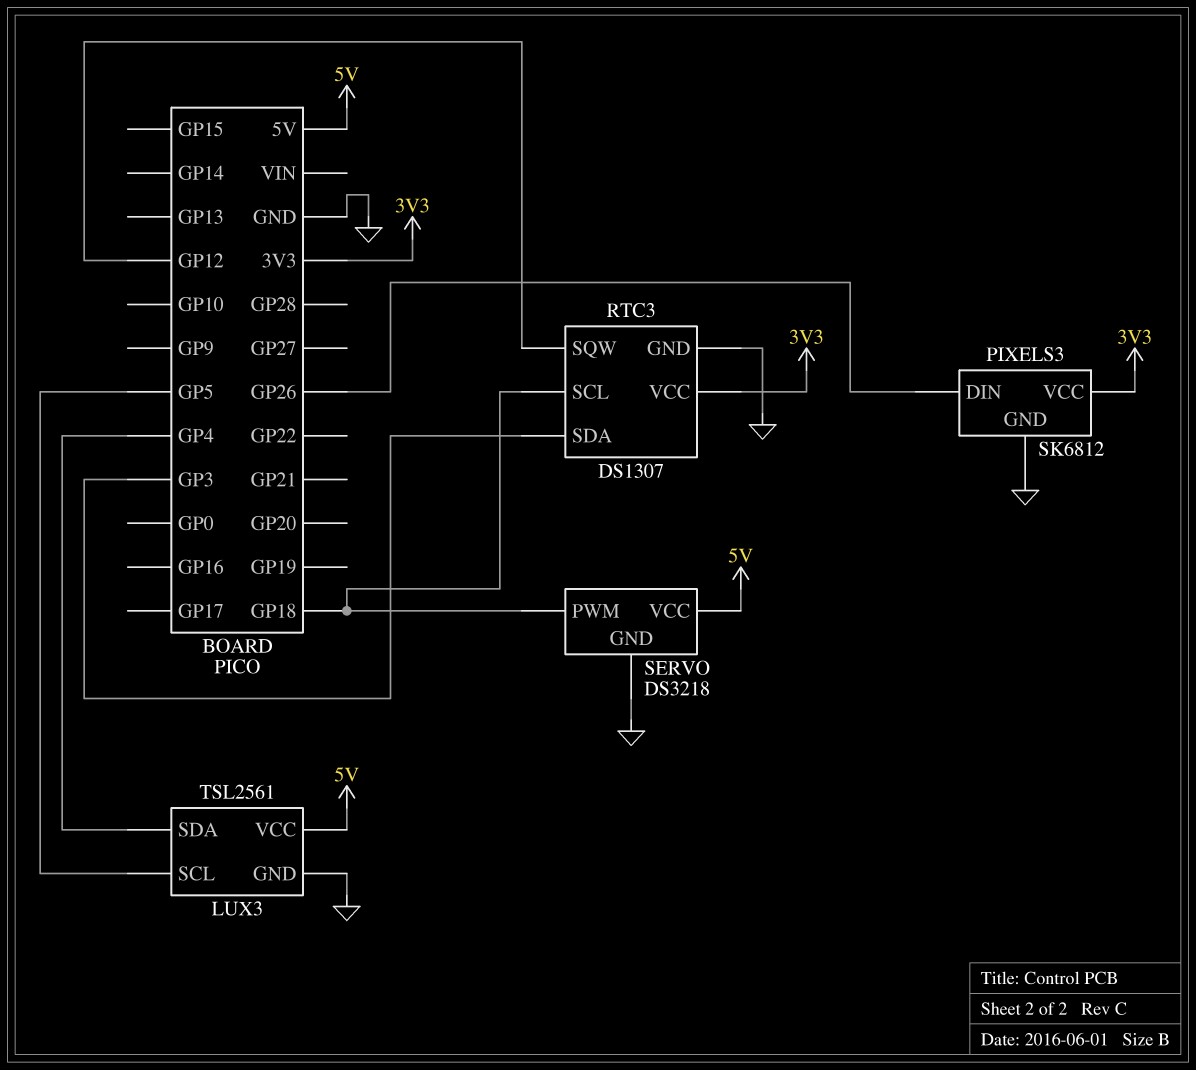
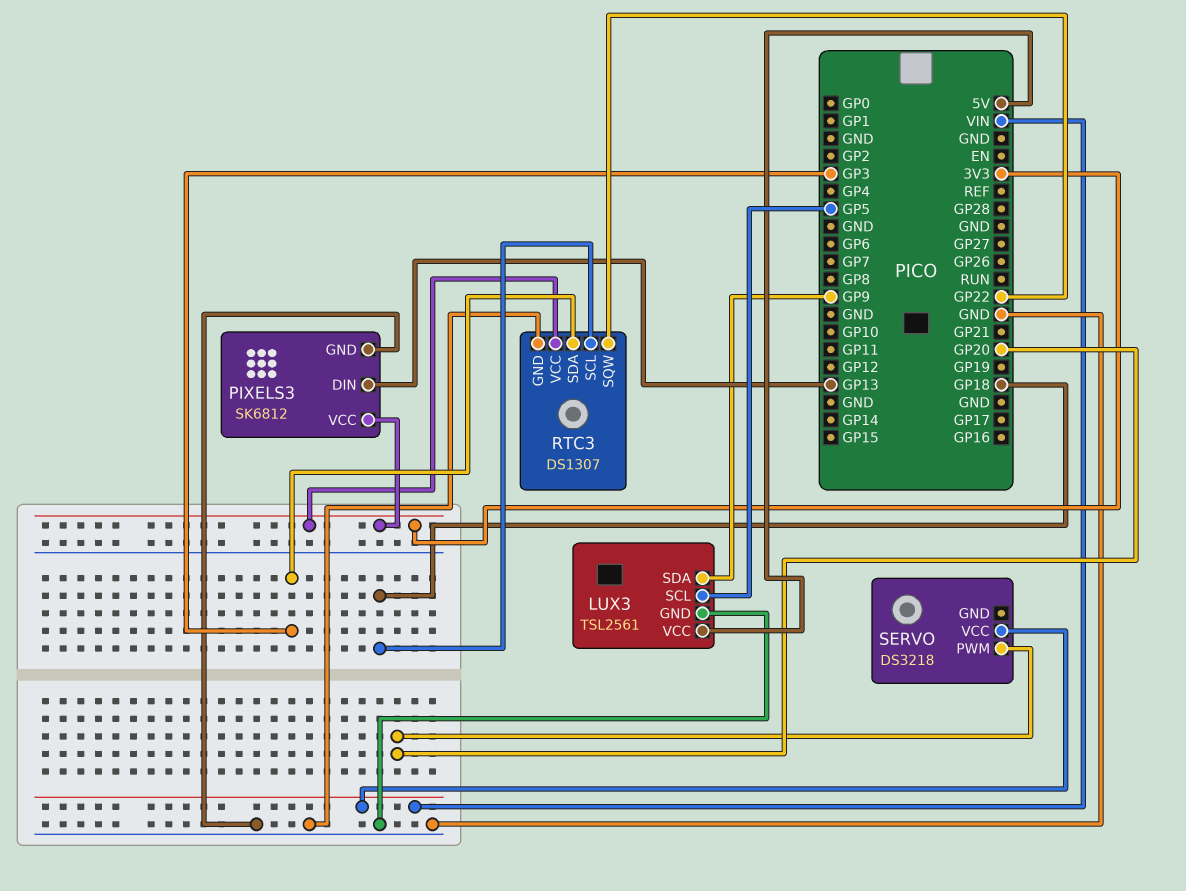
LUX3 pin SDA: GP4 -> GP9
PIXELS3 pin DIN: GP26 -> GP13
RTC3 pin SQW: GP12 -> GP22
SERVO pin GND: GND -> none
SERVO pin PWM: GP18 -> GP20
SERVO pin VCC: 5V -> VIN

